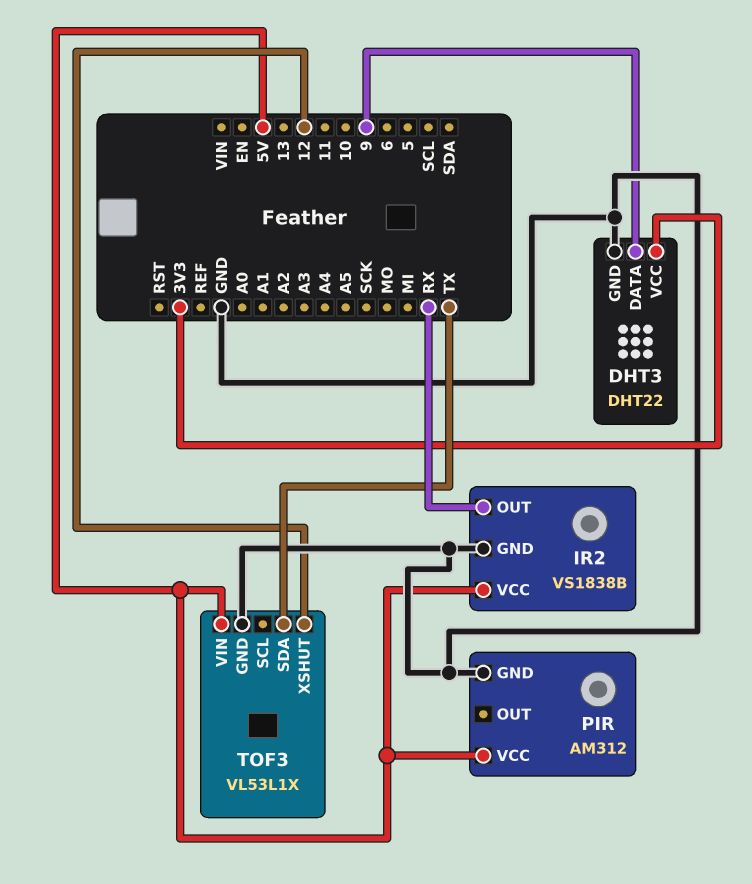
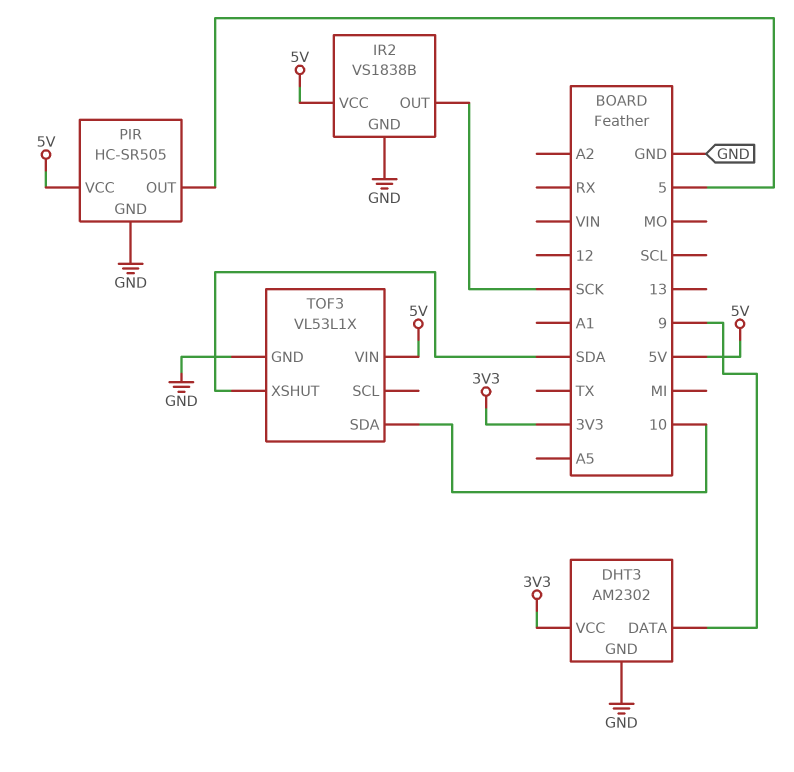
DHT3: DHT22 -> AM2302
IR2 pin OUT: RX -> SCK
PIR: AM312 -> HC-SR505
PIR pin OUT: none -> 5
TOF3 pin SDA: TX -> 10
TOF3 pin XSHUT: 12 -> SDA

